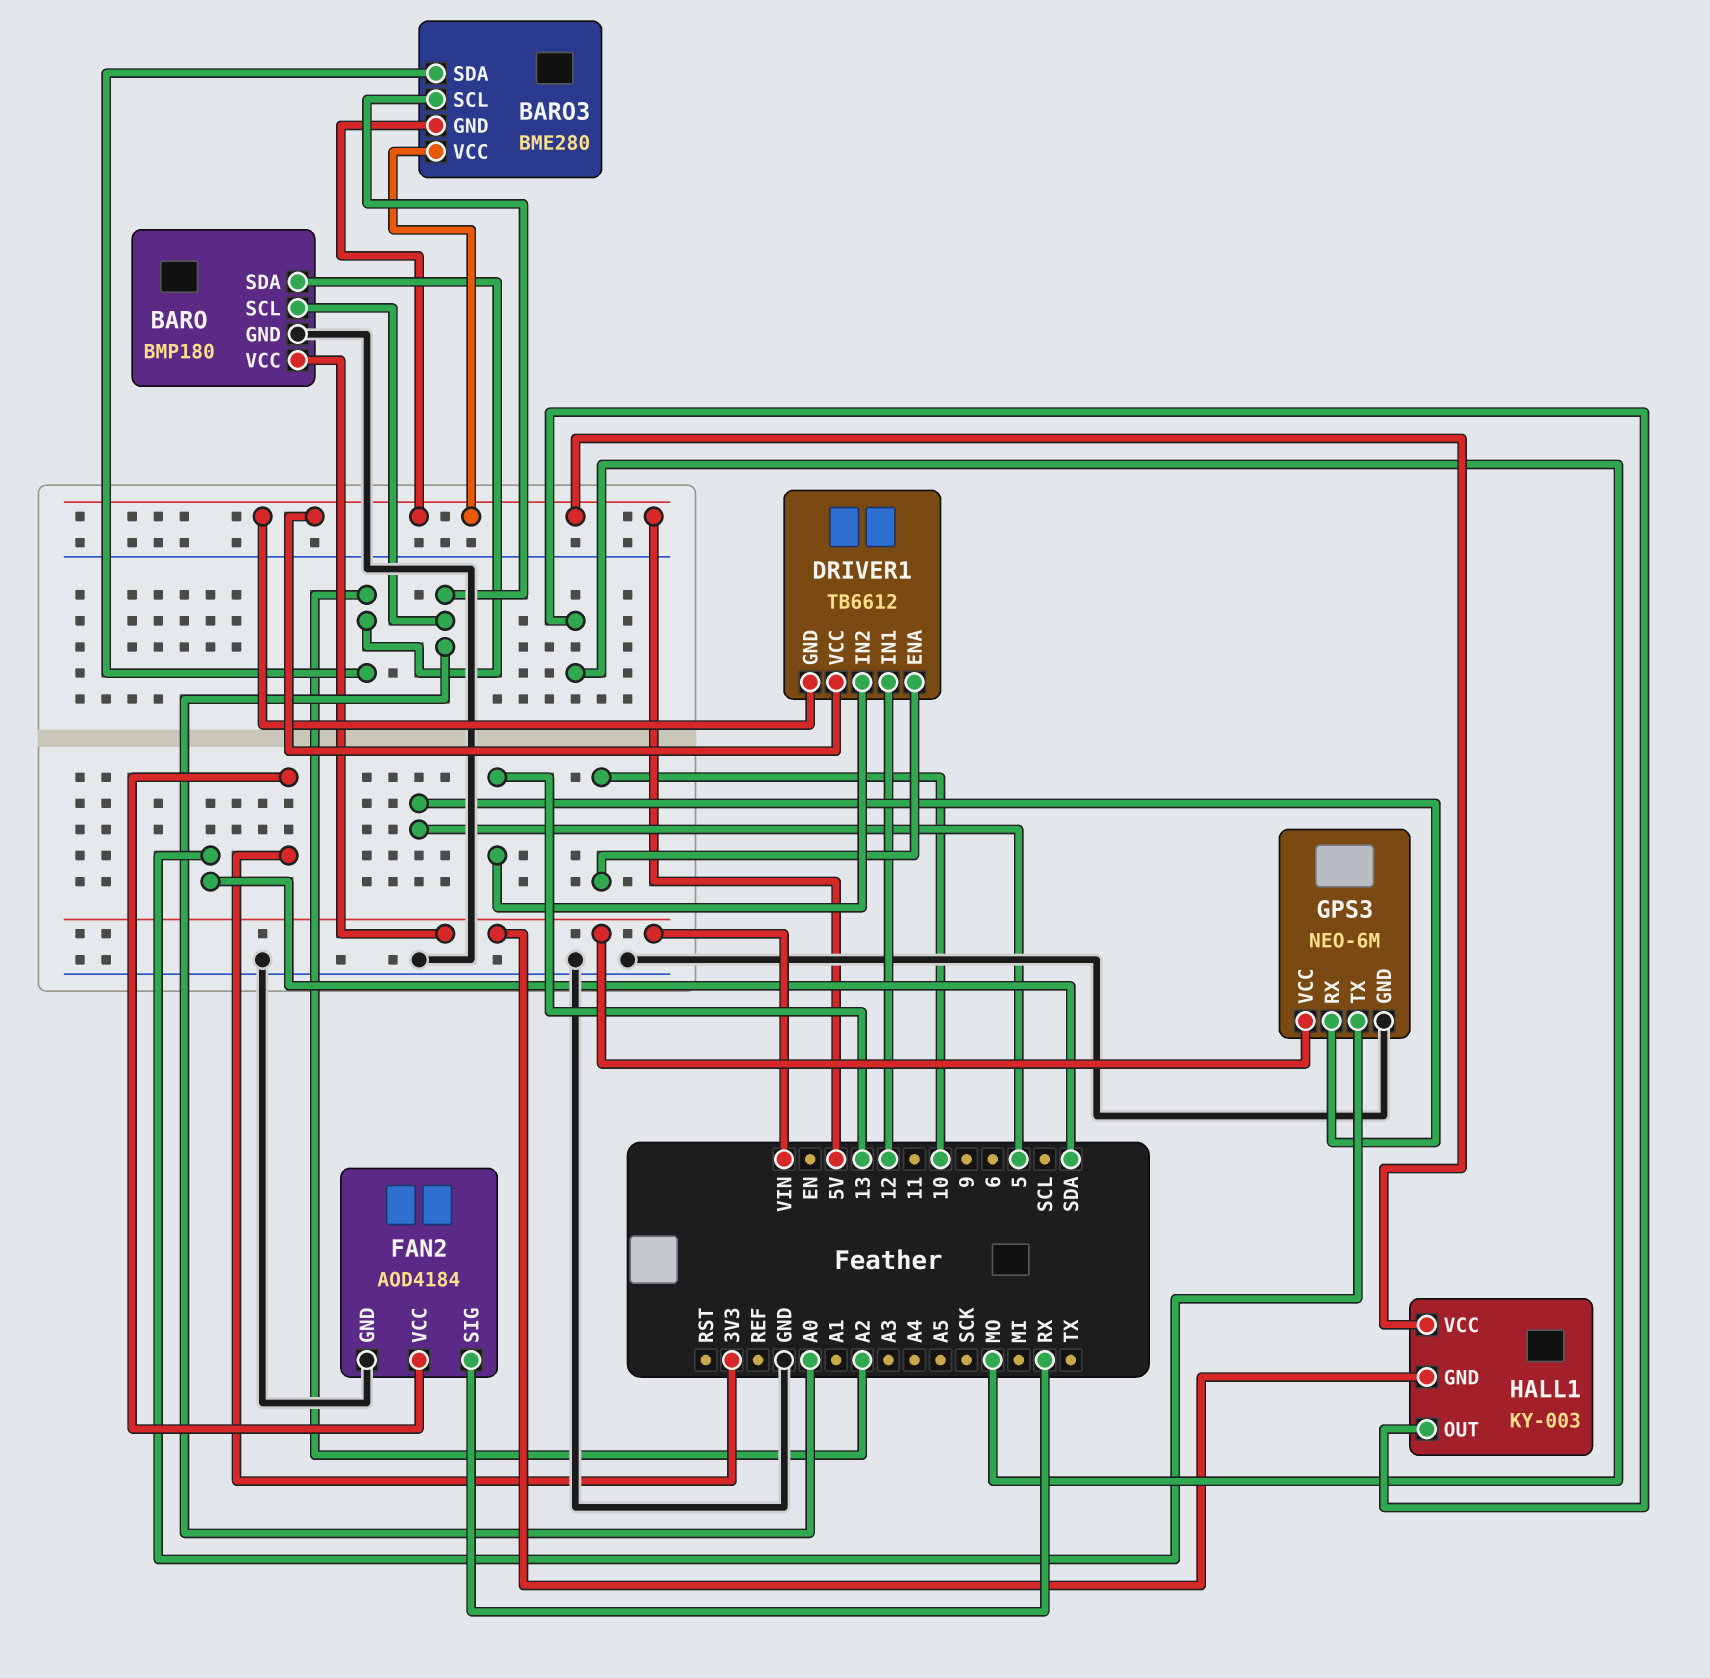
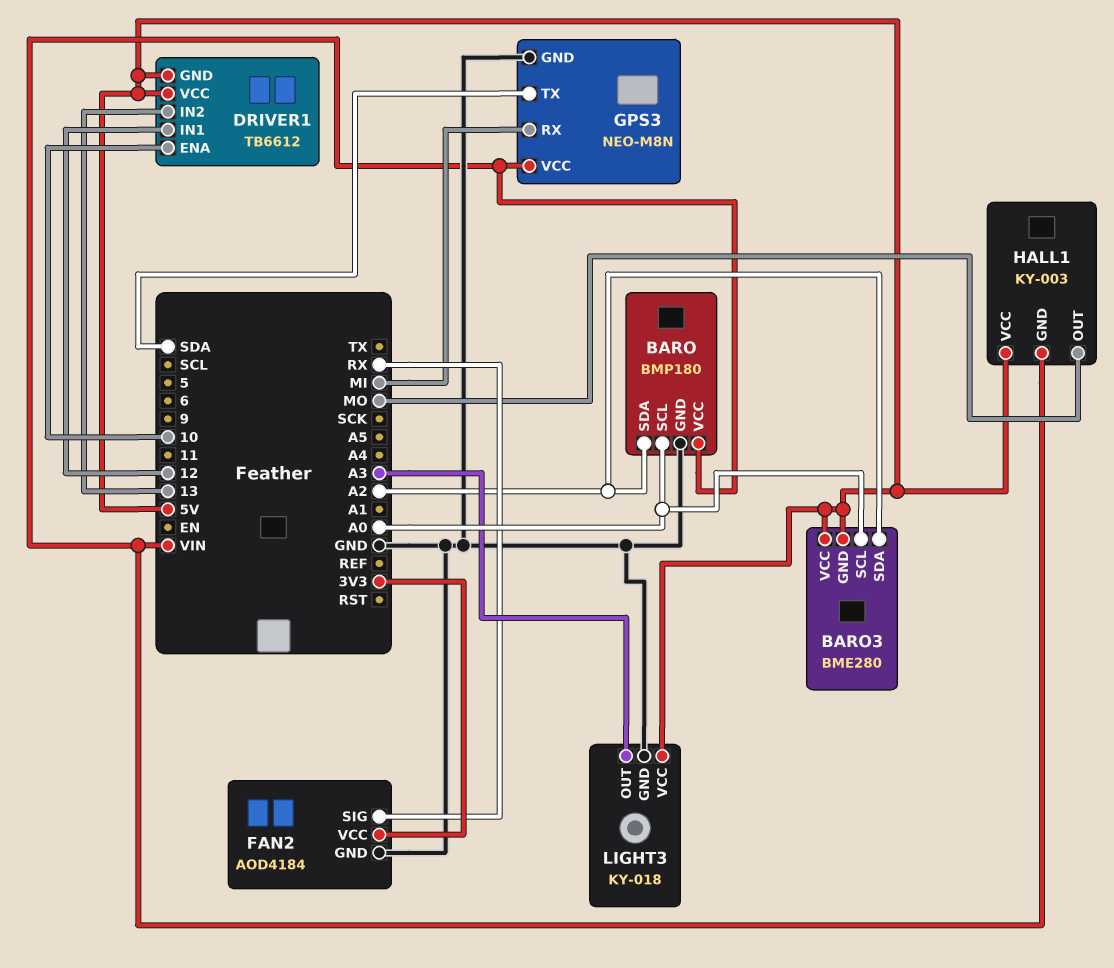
GPS3: NEO-6M -> NEO-M8N
GPS3 pin RX: 5 -> MI
LIGHT3: none -> KY-018
LIGHT3 pin GND: none -> GND
LIGHT3 pin OUT: none -> A3
LIGHT3 pin VCC: none -> 5V

